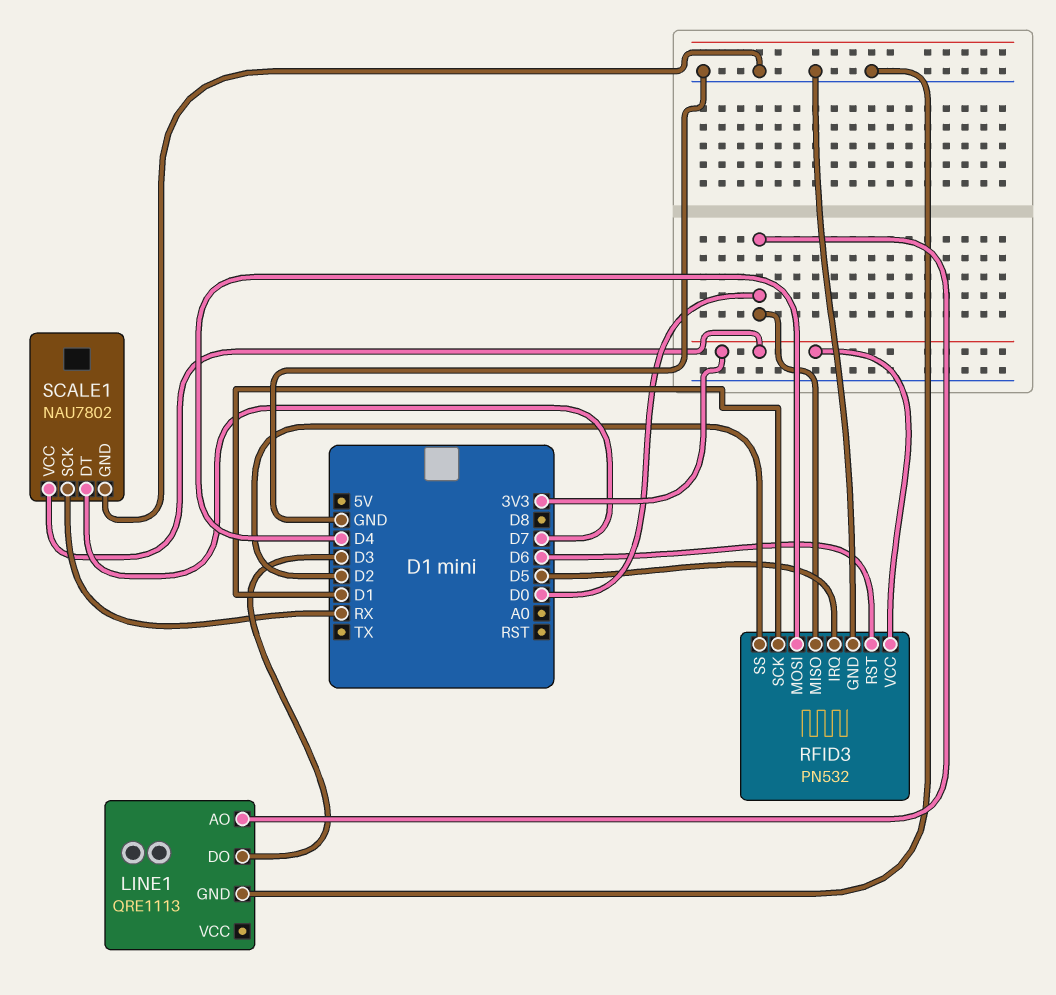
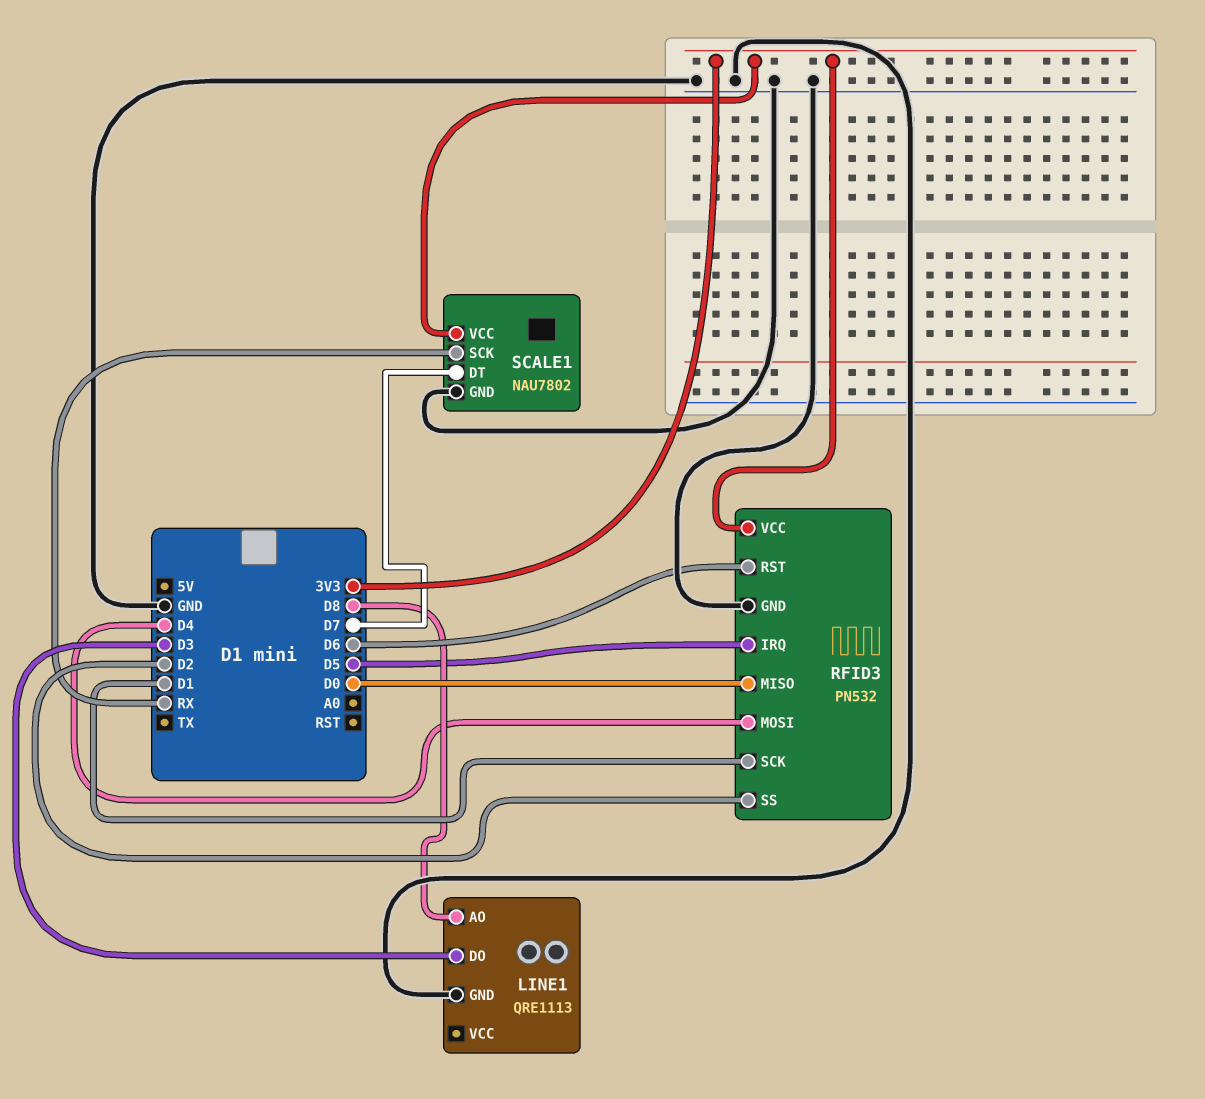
LINE1 pin AO: D0 -> D8

